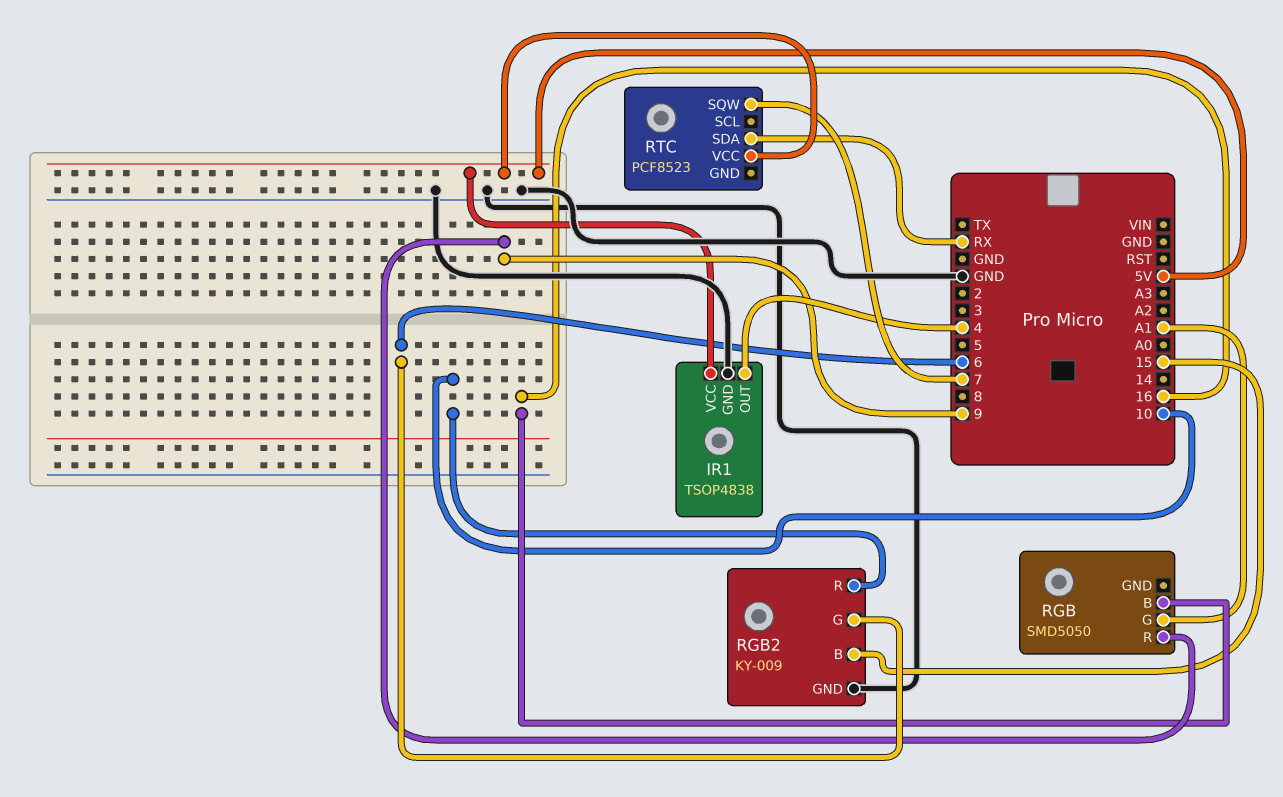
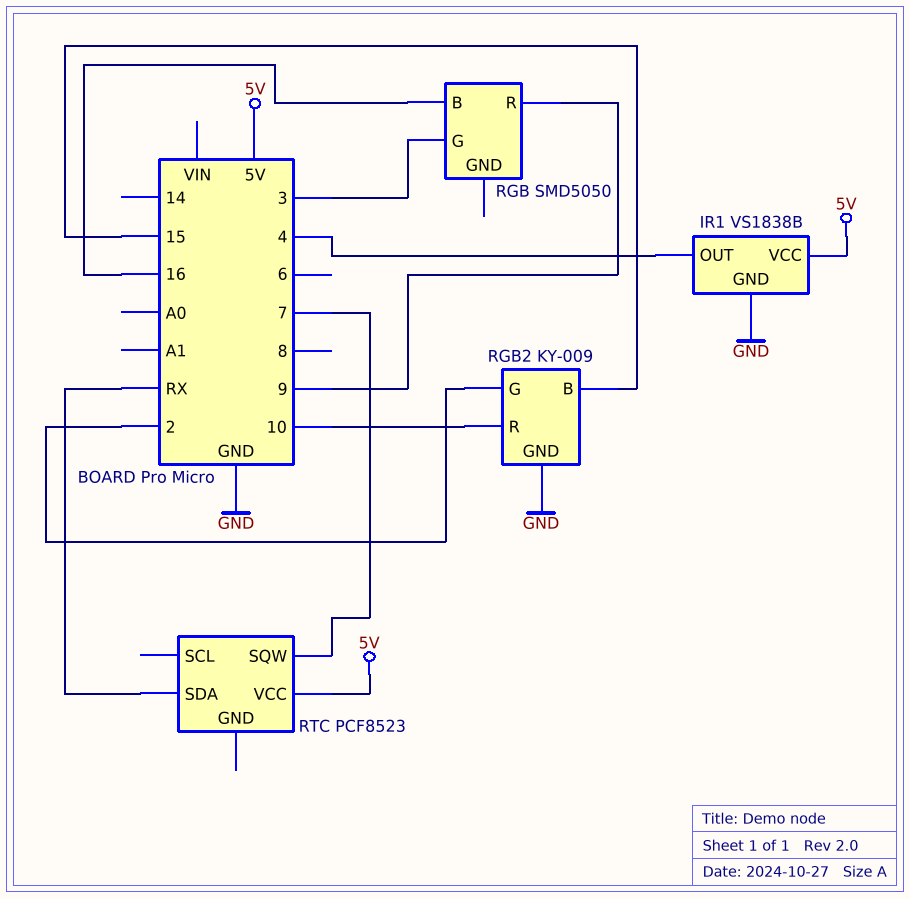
IR1: TSOP4838 -> VS1838B
RGB pin G: A1 -> 3
RGB2 pin G: 6 -> 2

